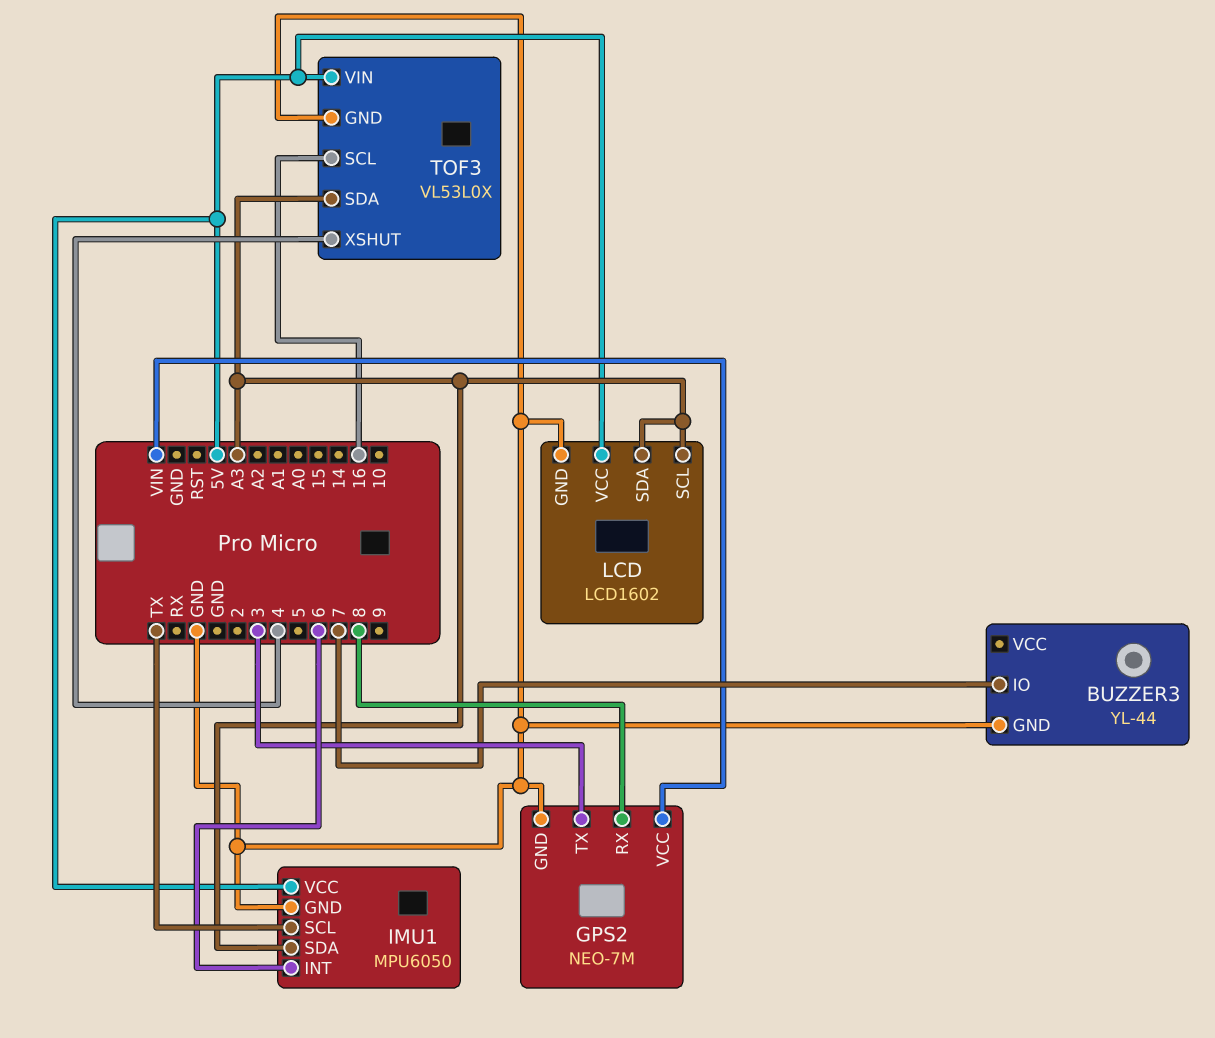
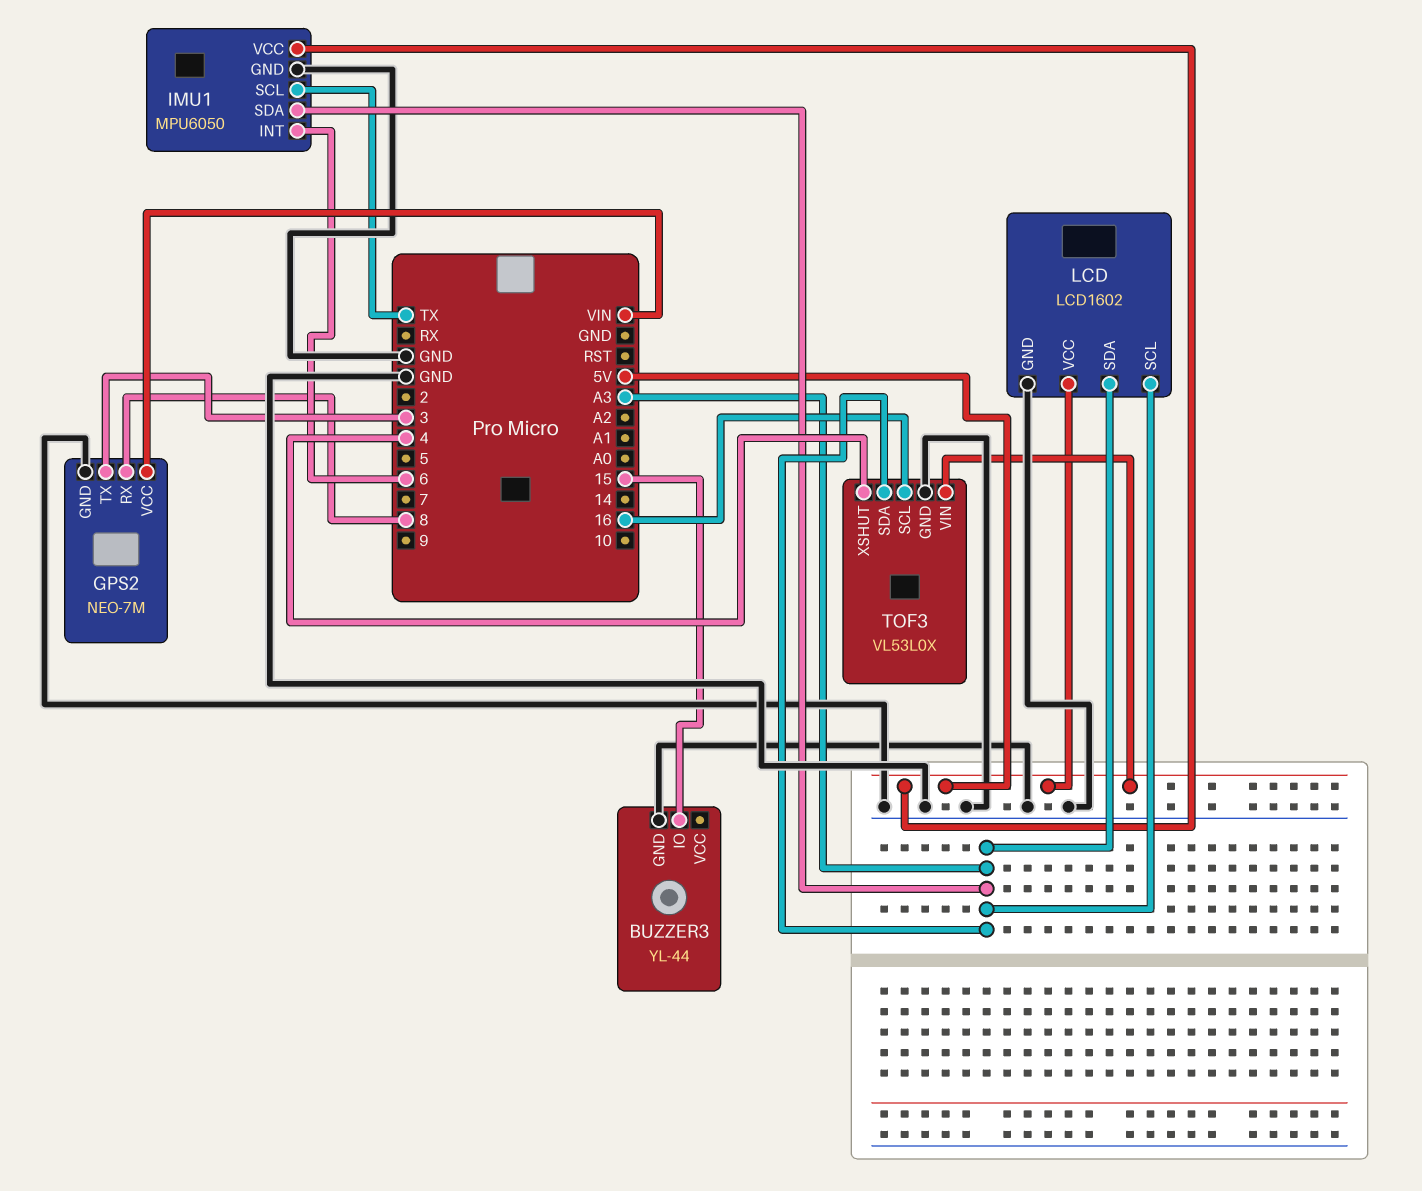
BUZZER3 pin IO: 7 -> 15

